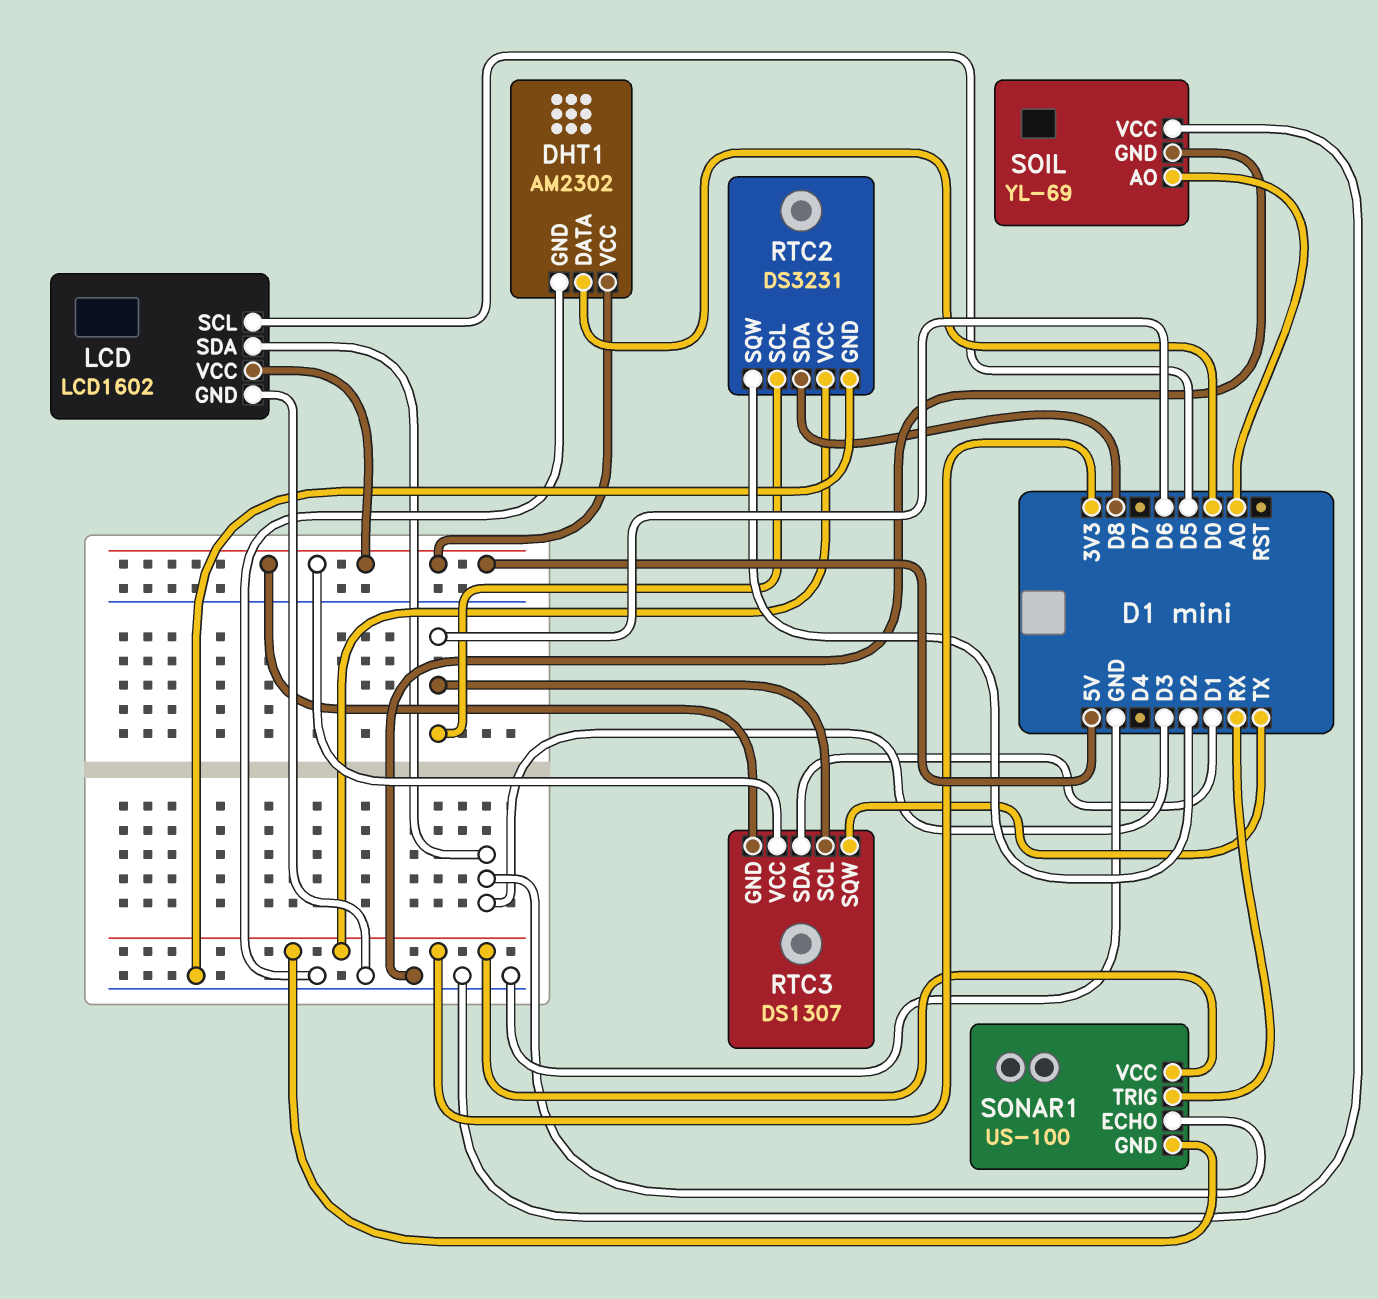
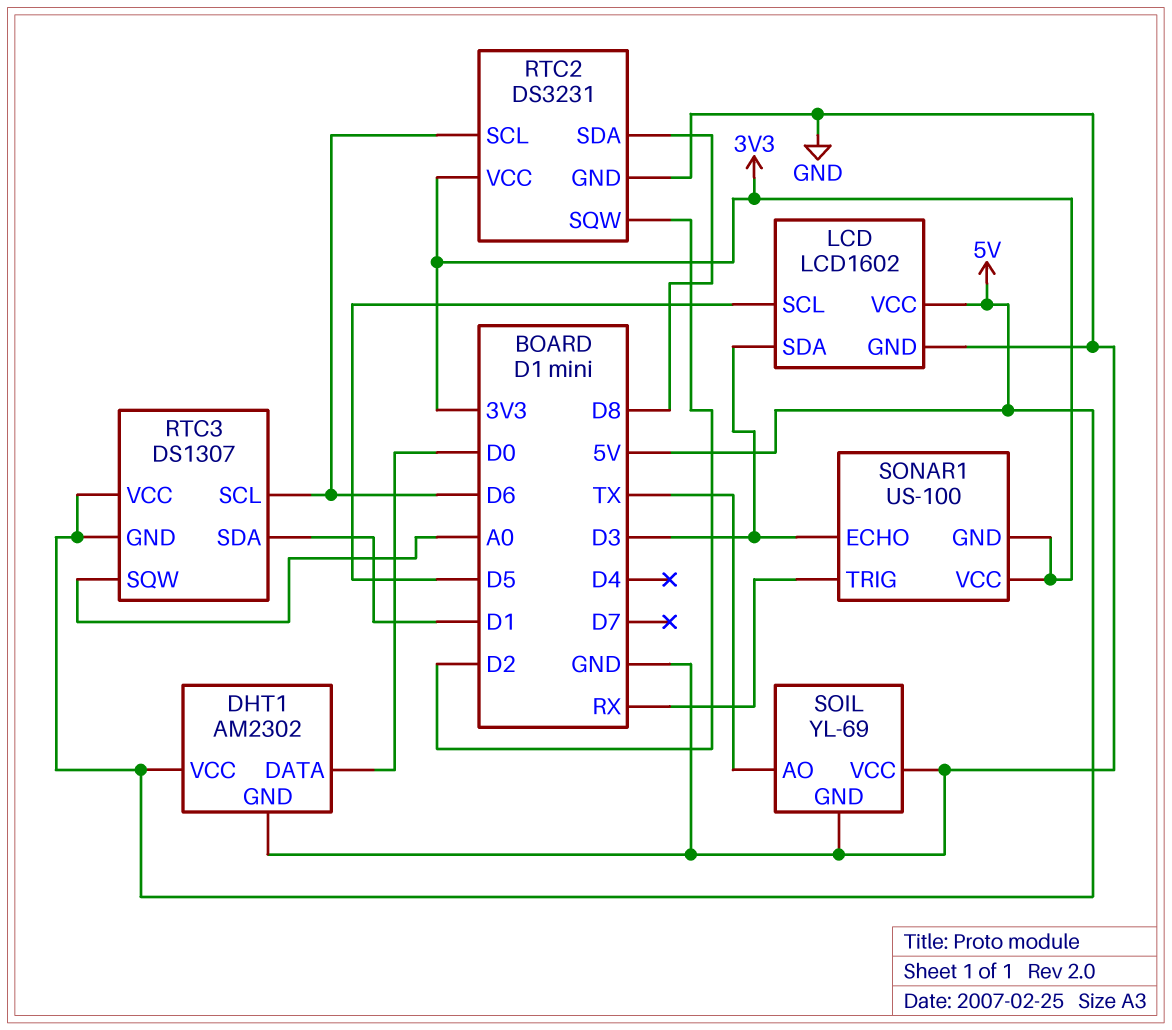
RTC3 pin SQW: TX -> A0
SOIL pin AO: A0 -> TX

